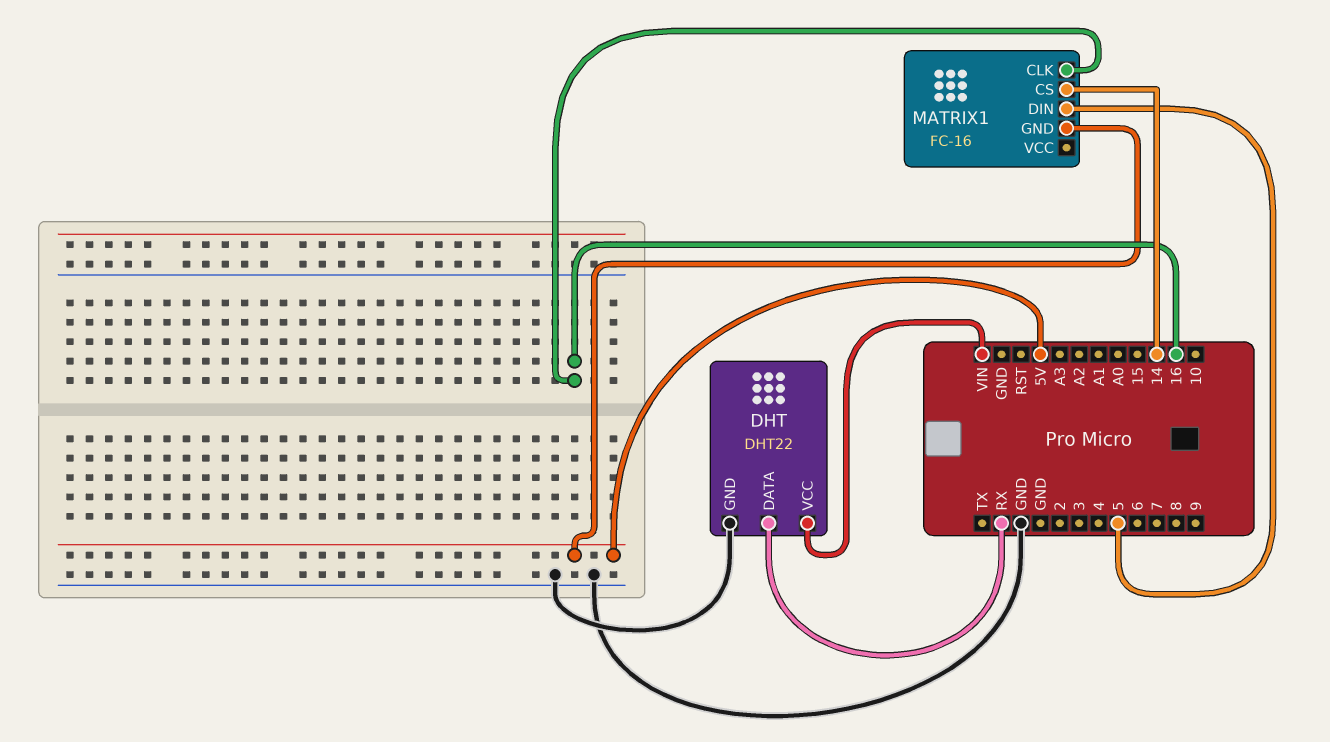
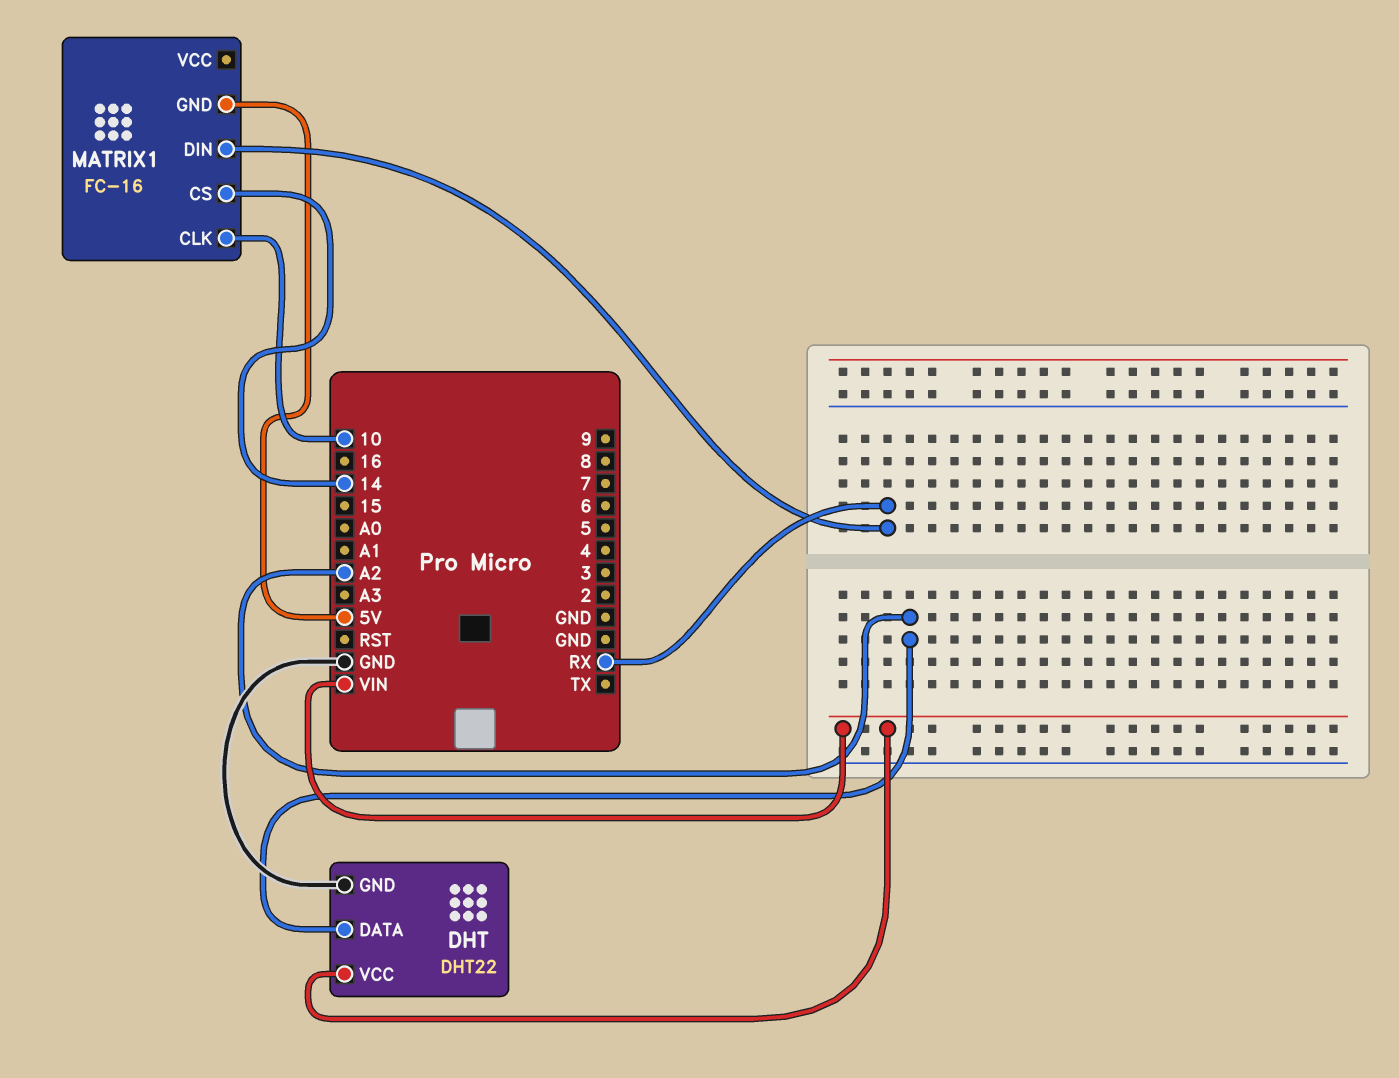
DHT pin DATA: RX -> A2
MATRIX1 pin CLK: 16 -> 10
MATRIX1 pin DIN: 5 -> RX

